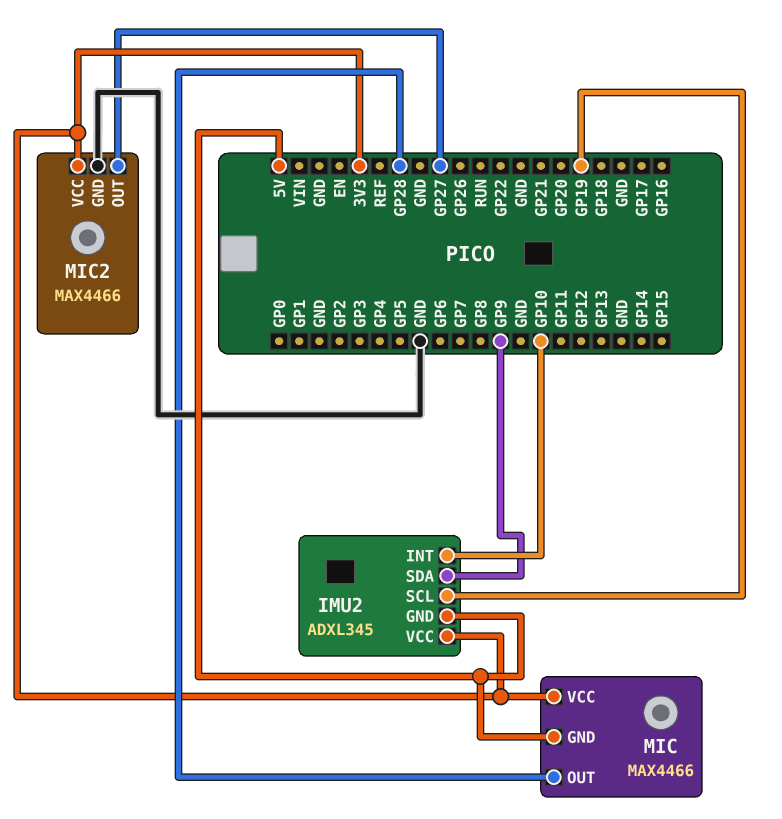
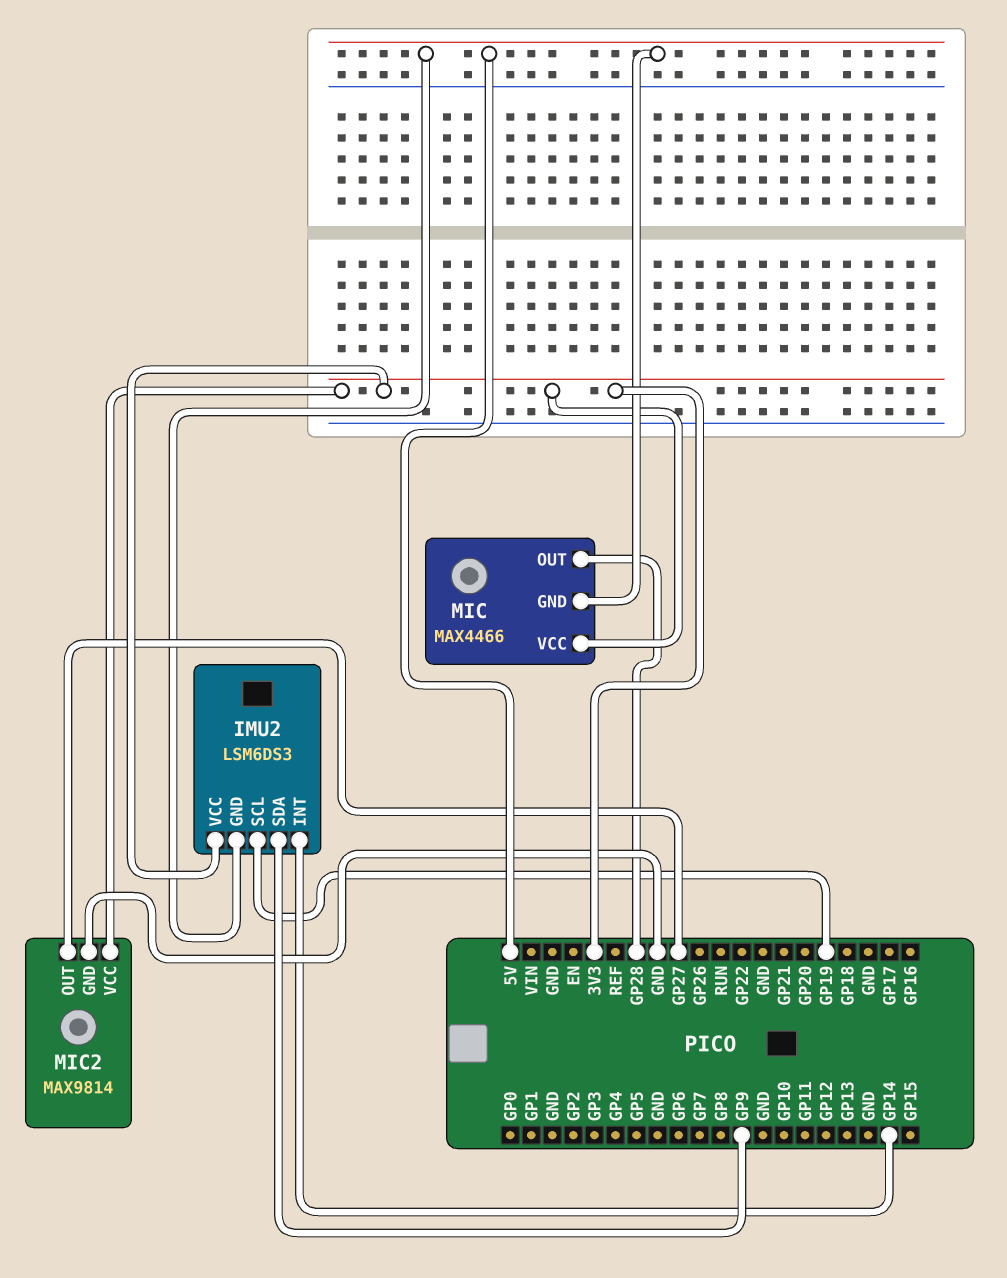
IMU2: ADXL345 -> LSM6DS3
IMU2 pin INT: GP10 -> GP14
MIC2: MAX4466 -> MAX9814

